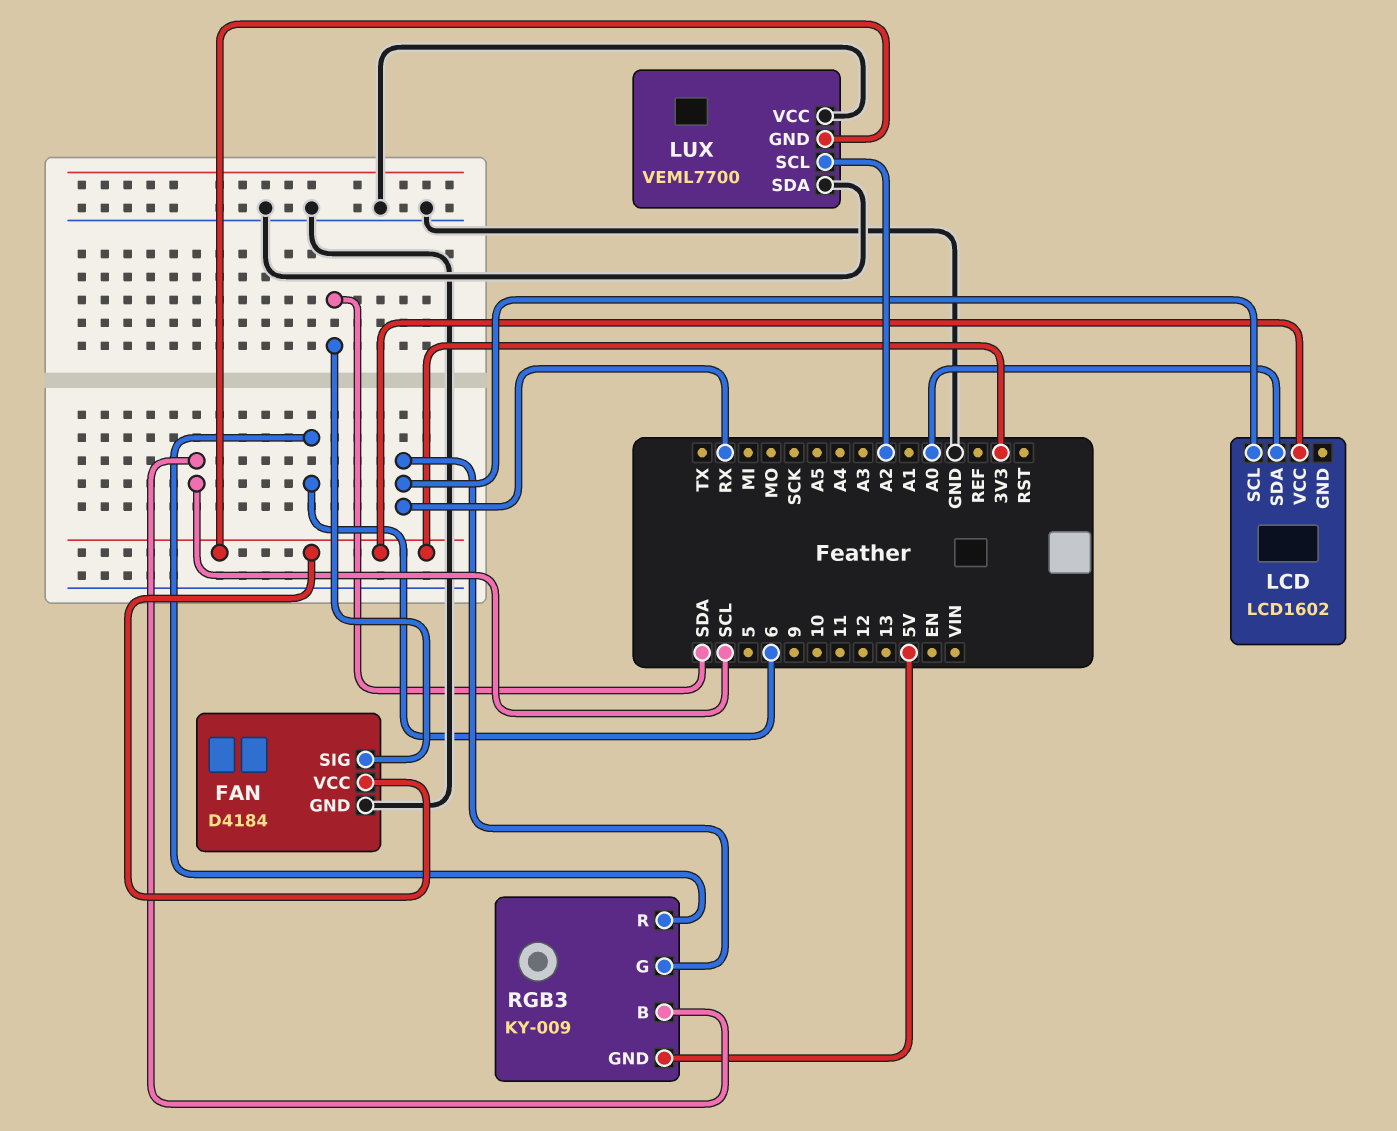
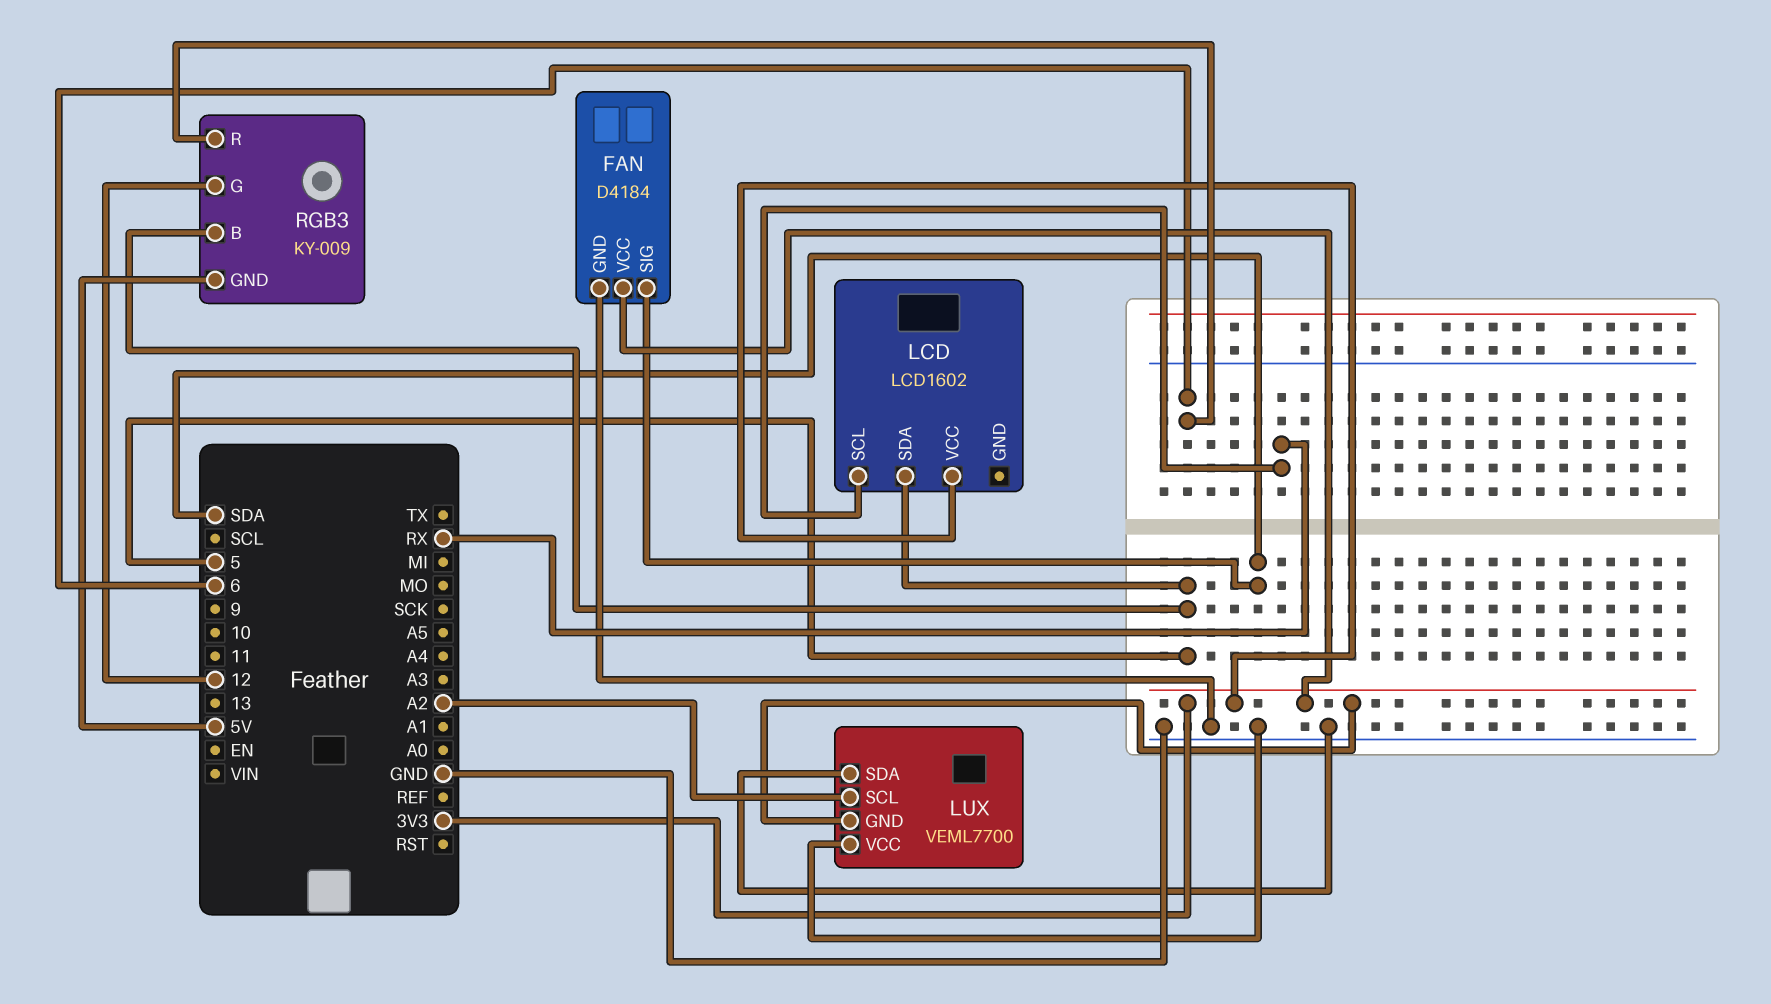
LCD pin SDA: A0 -> 5
RGB3 pin B: SCL -> 5
RGB3 pin G: RX -> 12

